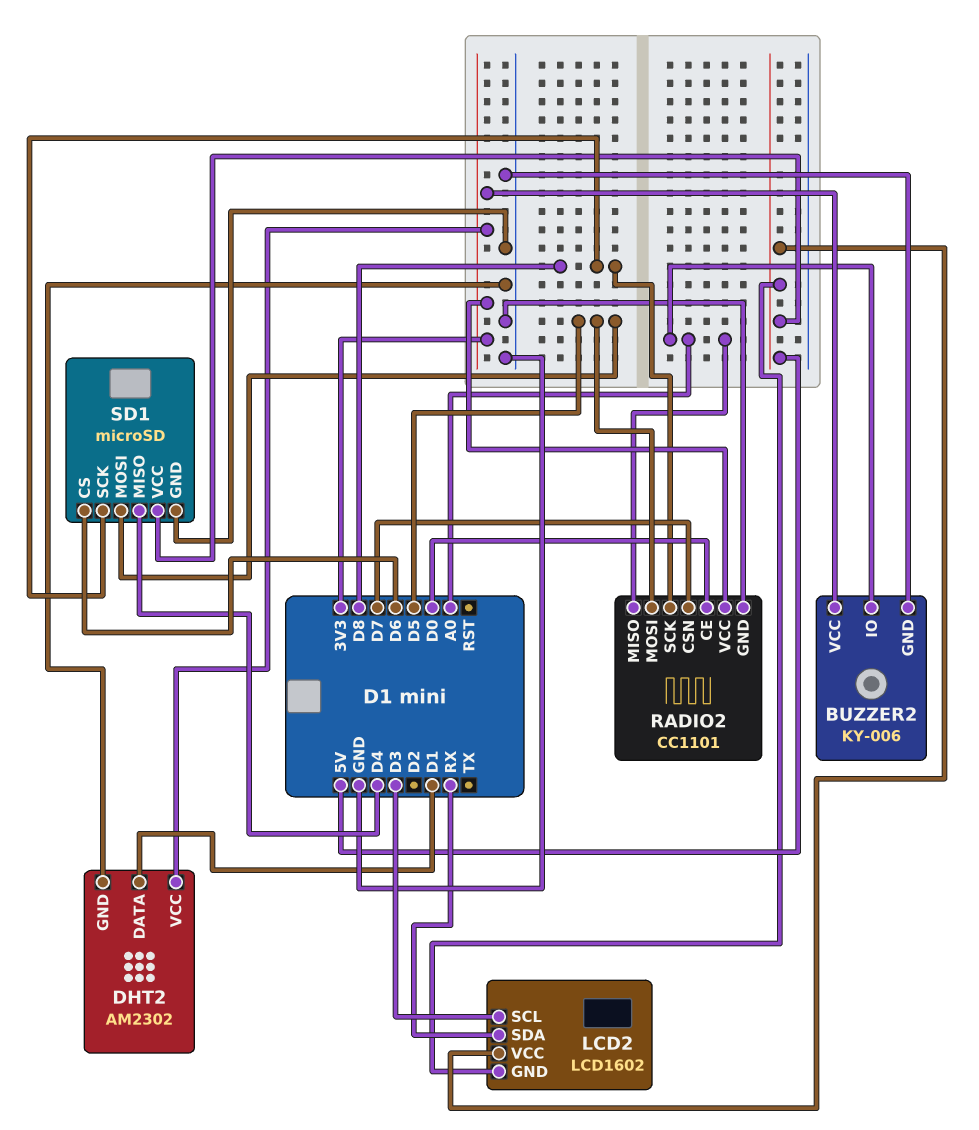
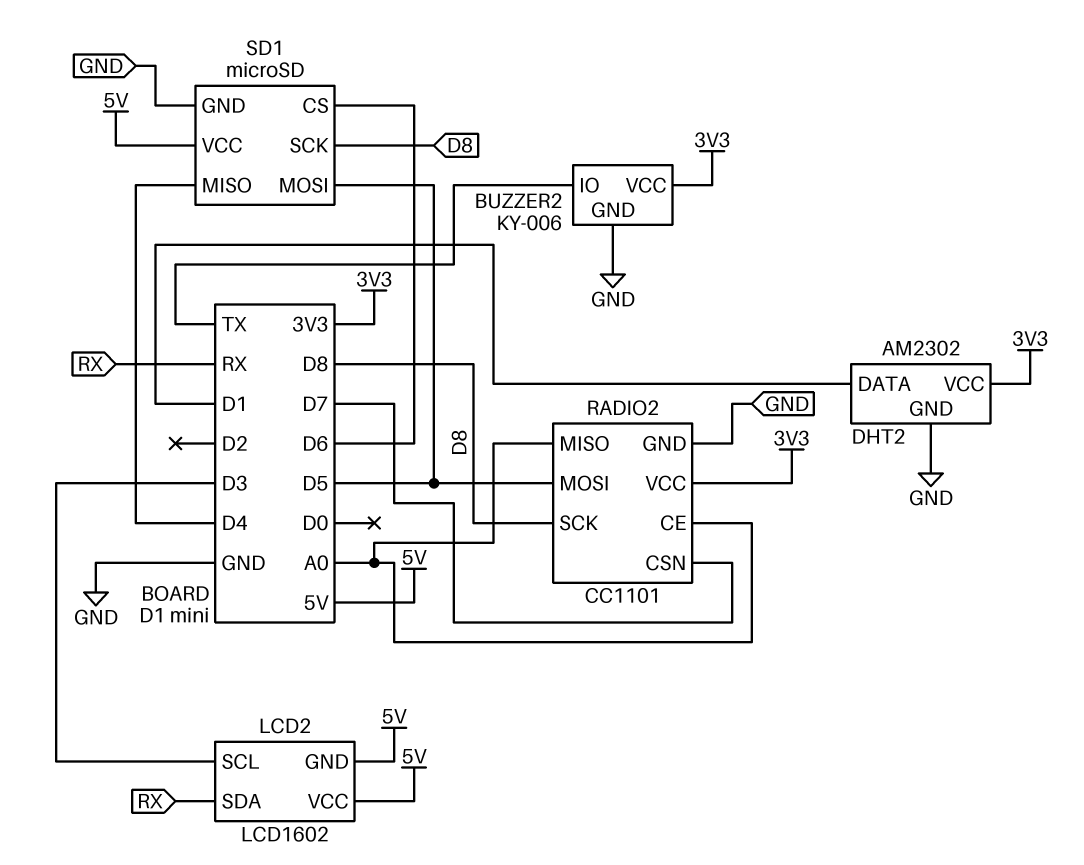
BUZZER2 pin IO: A0 -> TX
RADIO2 pin CE: D0 -> A0

